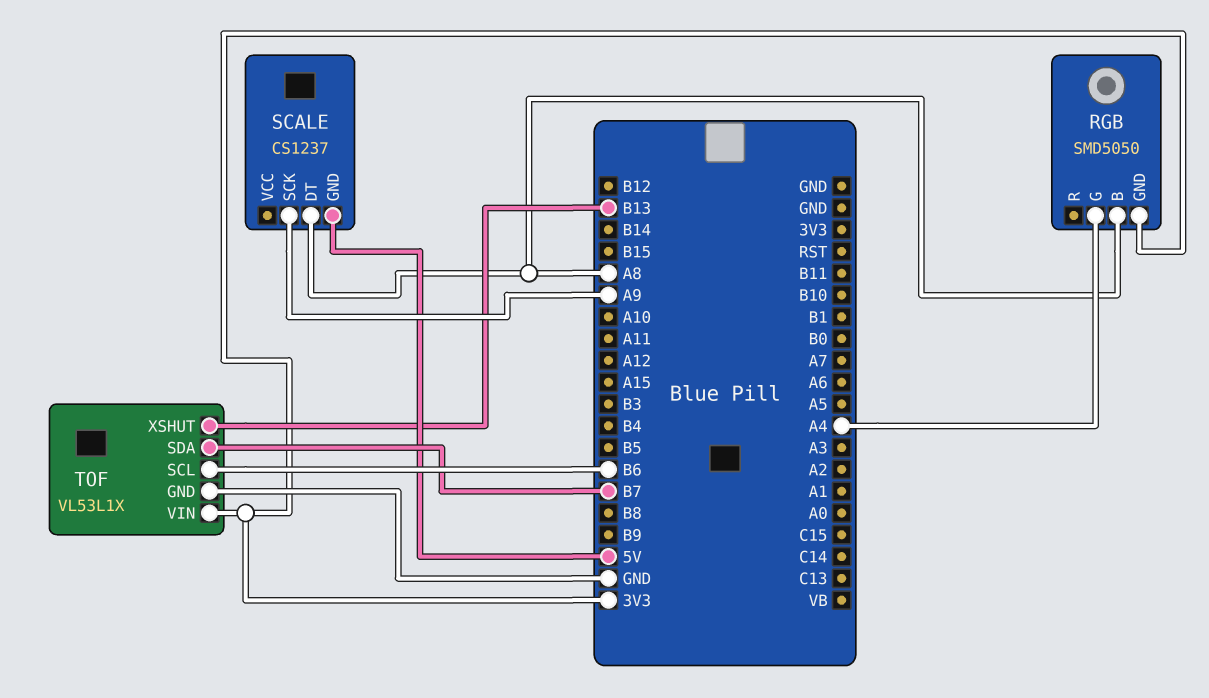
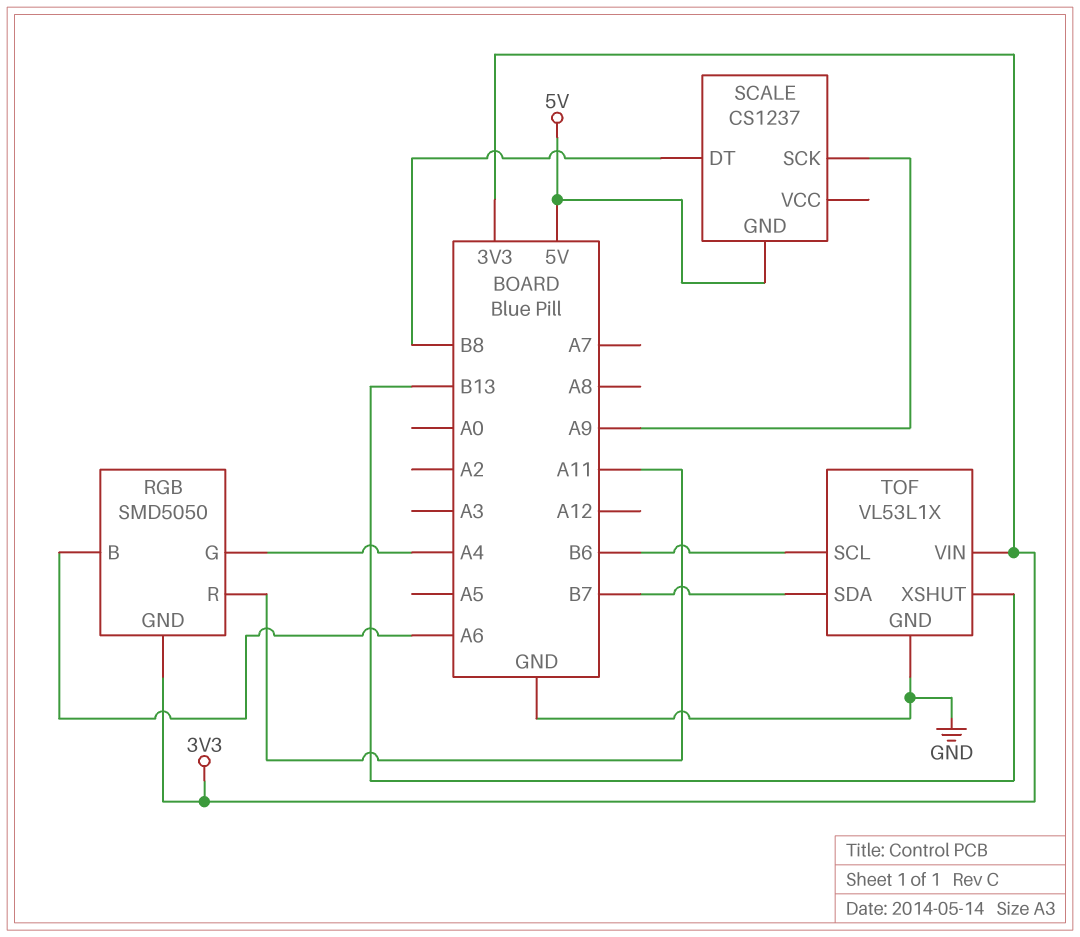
RGB pin B: A8 -> A6
RGB pin R: none -> A11
SCALE pin DT: A8 -> B8

